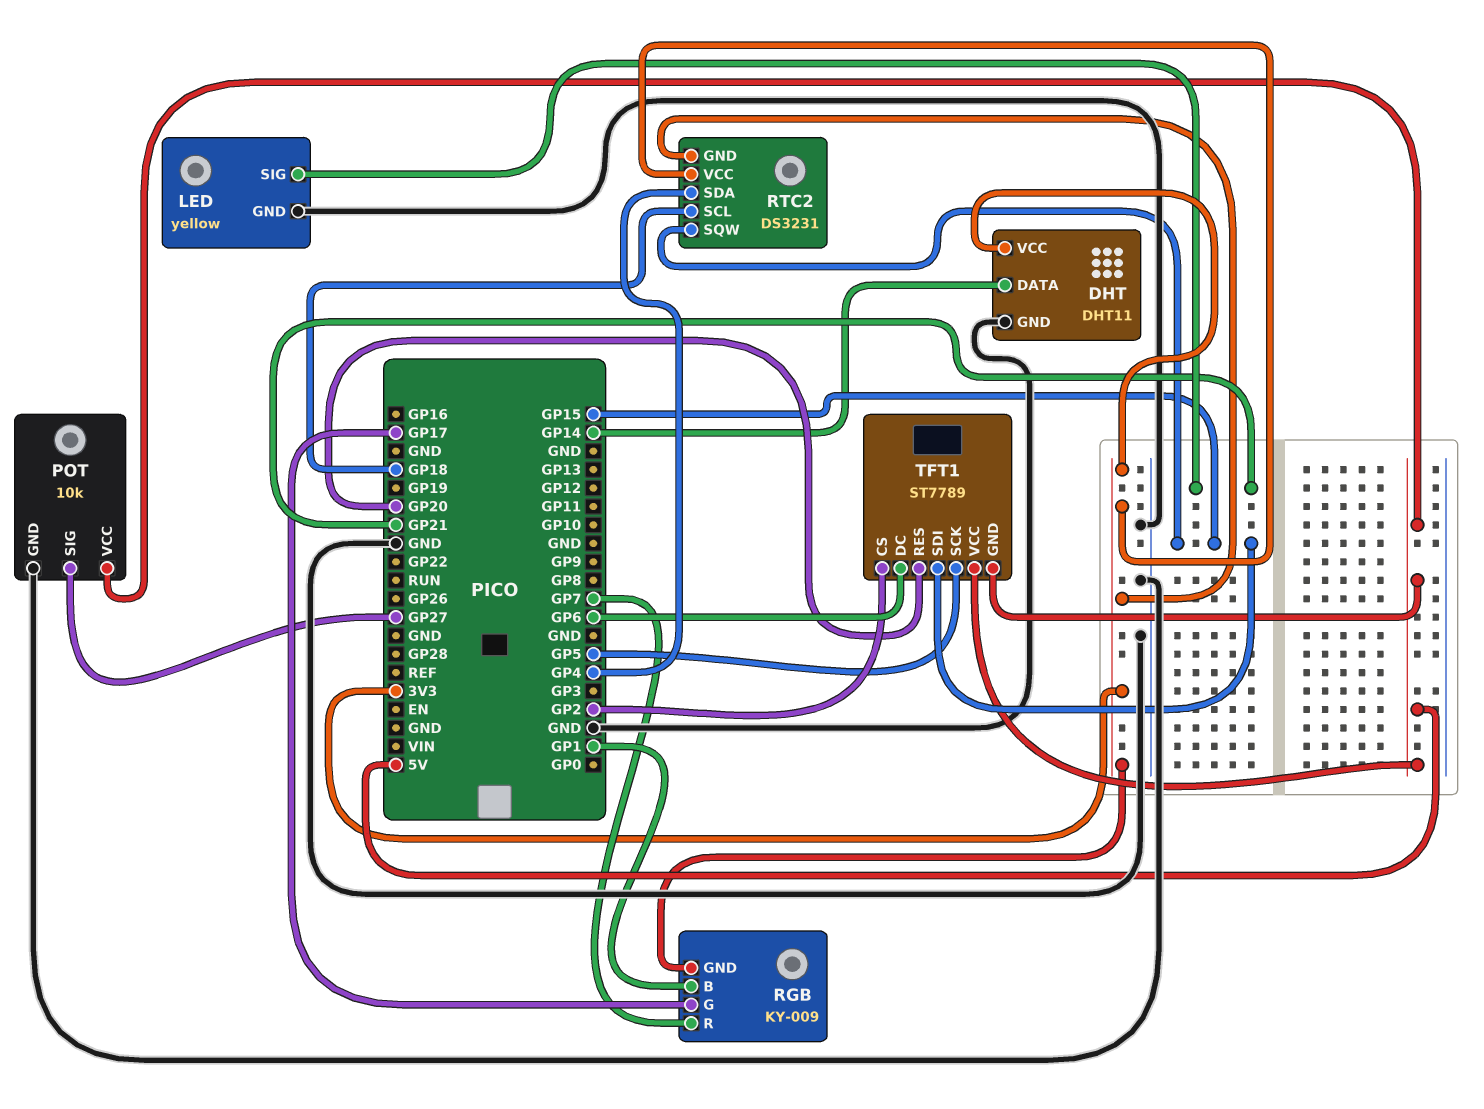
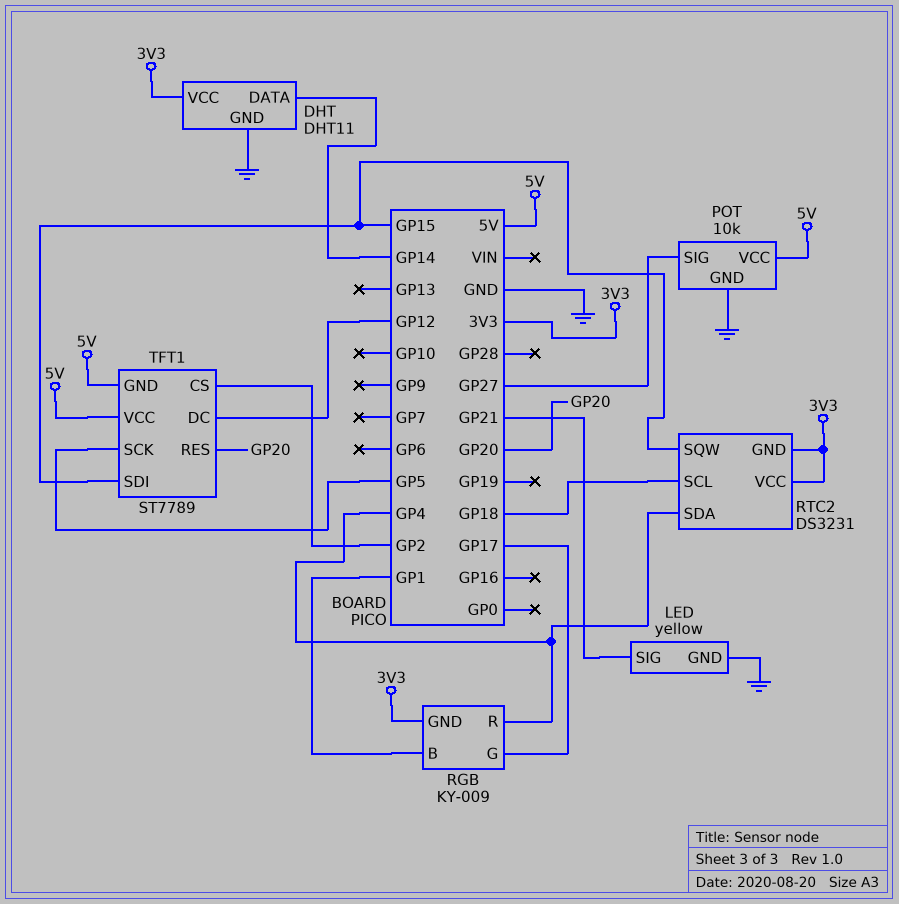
RGB pin R: GP7 -> GP4
TFT1 pin DC: GP6 -> GP12

